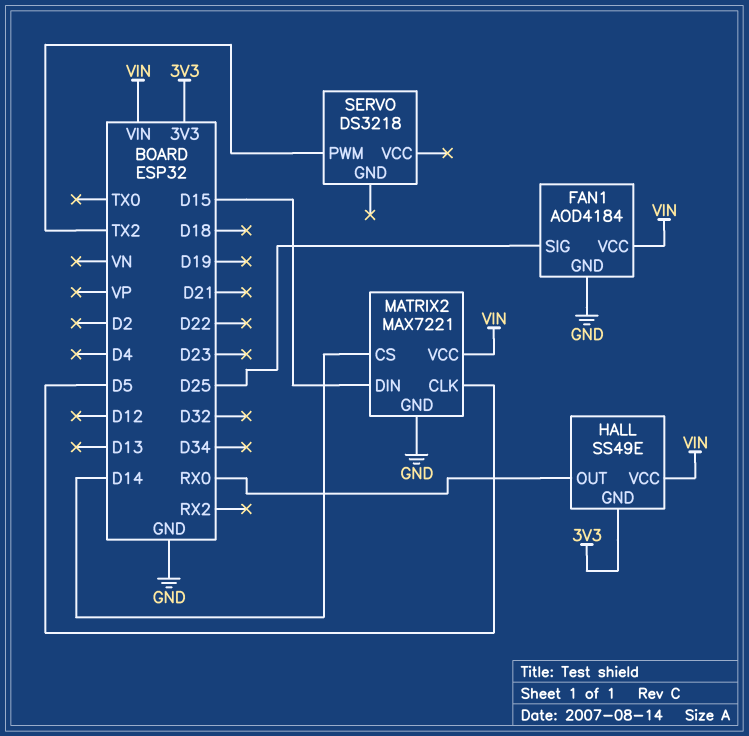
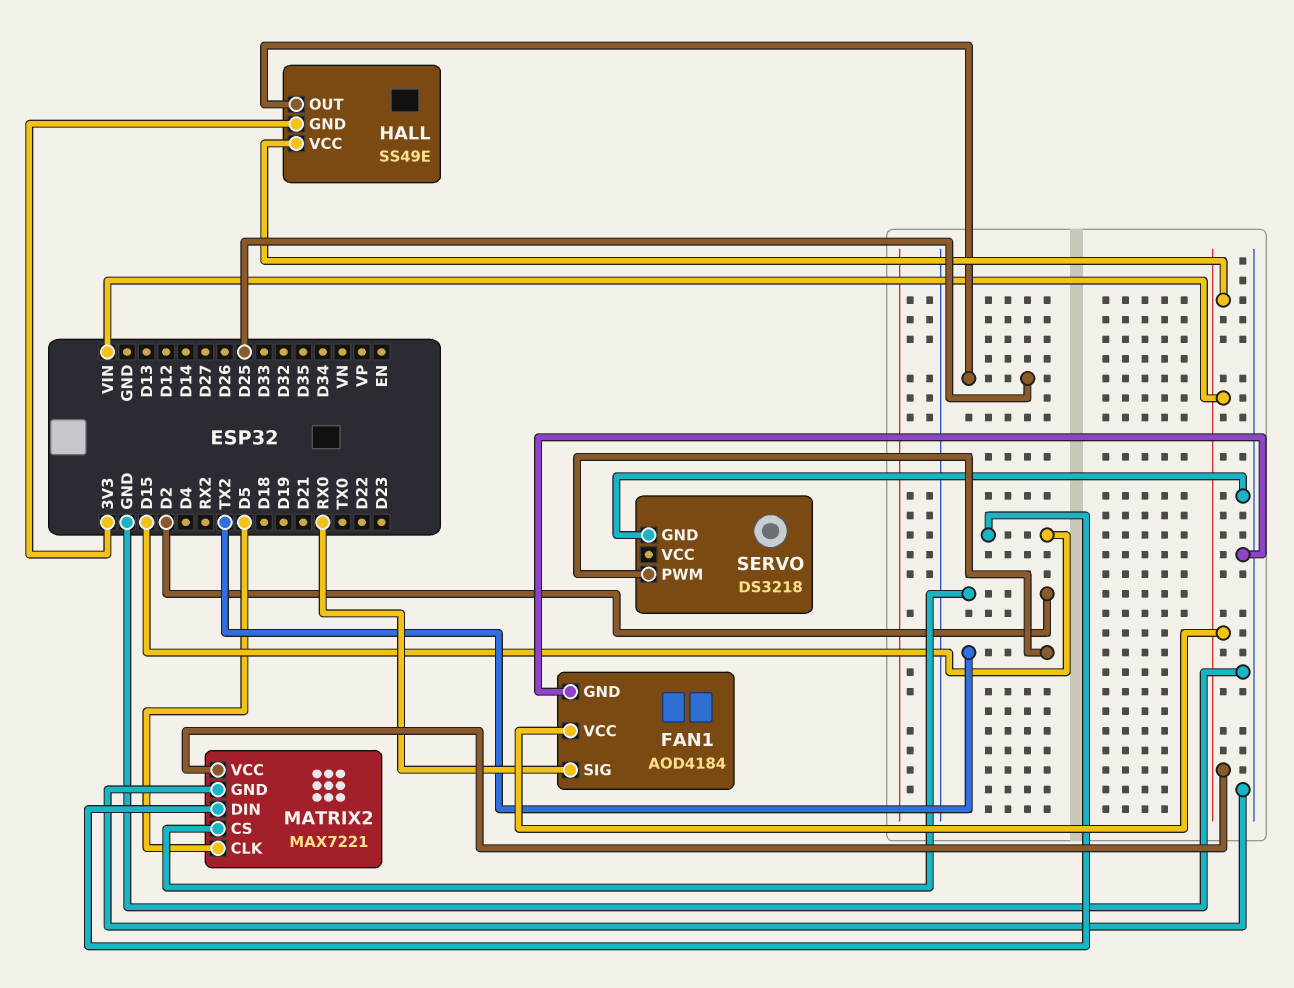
FAN1 pin SIG: D25 -> RX0
HALL pin OUT: RX0 -> D25
MATRIX2 pin CS: D14 -> D2
SERVO pin GND: none -> GND

